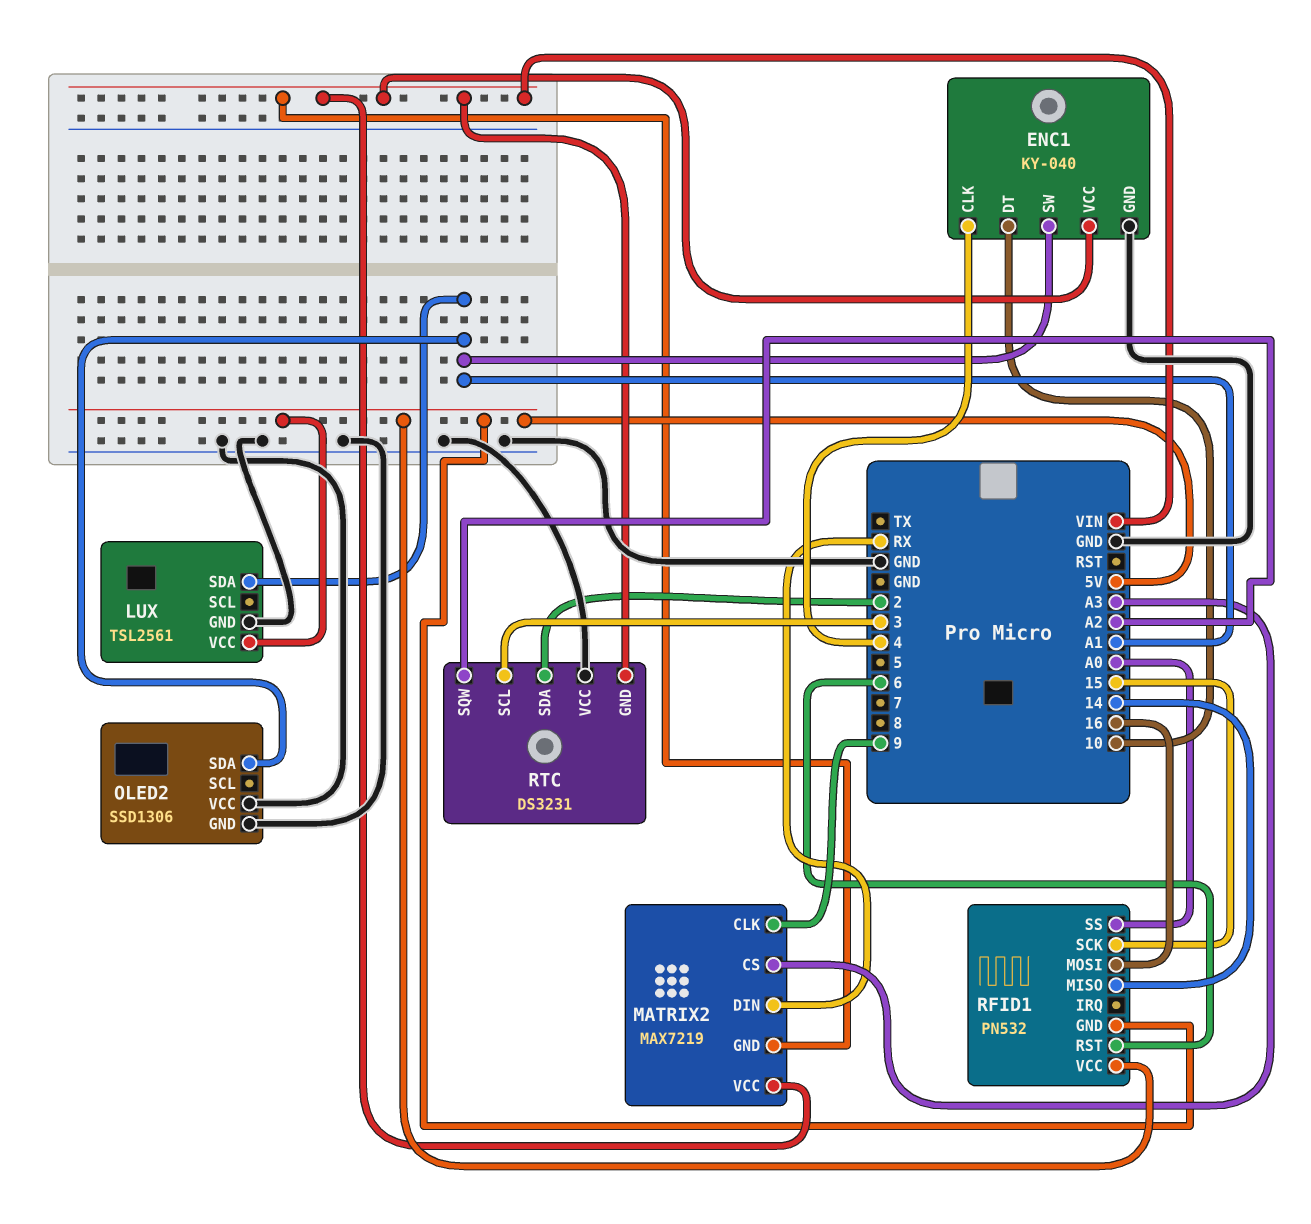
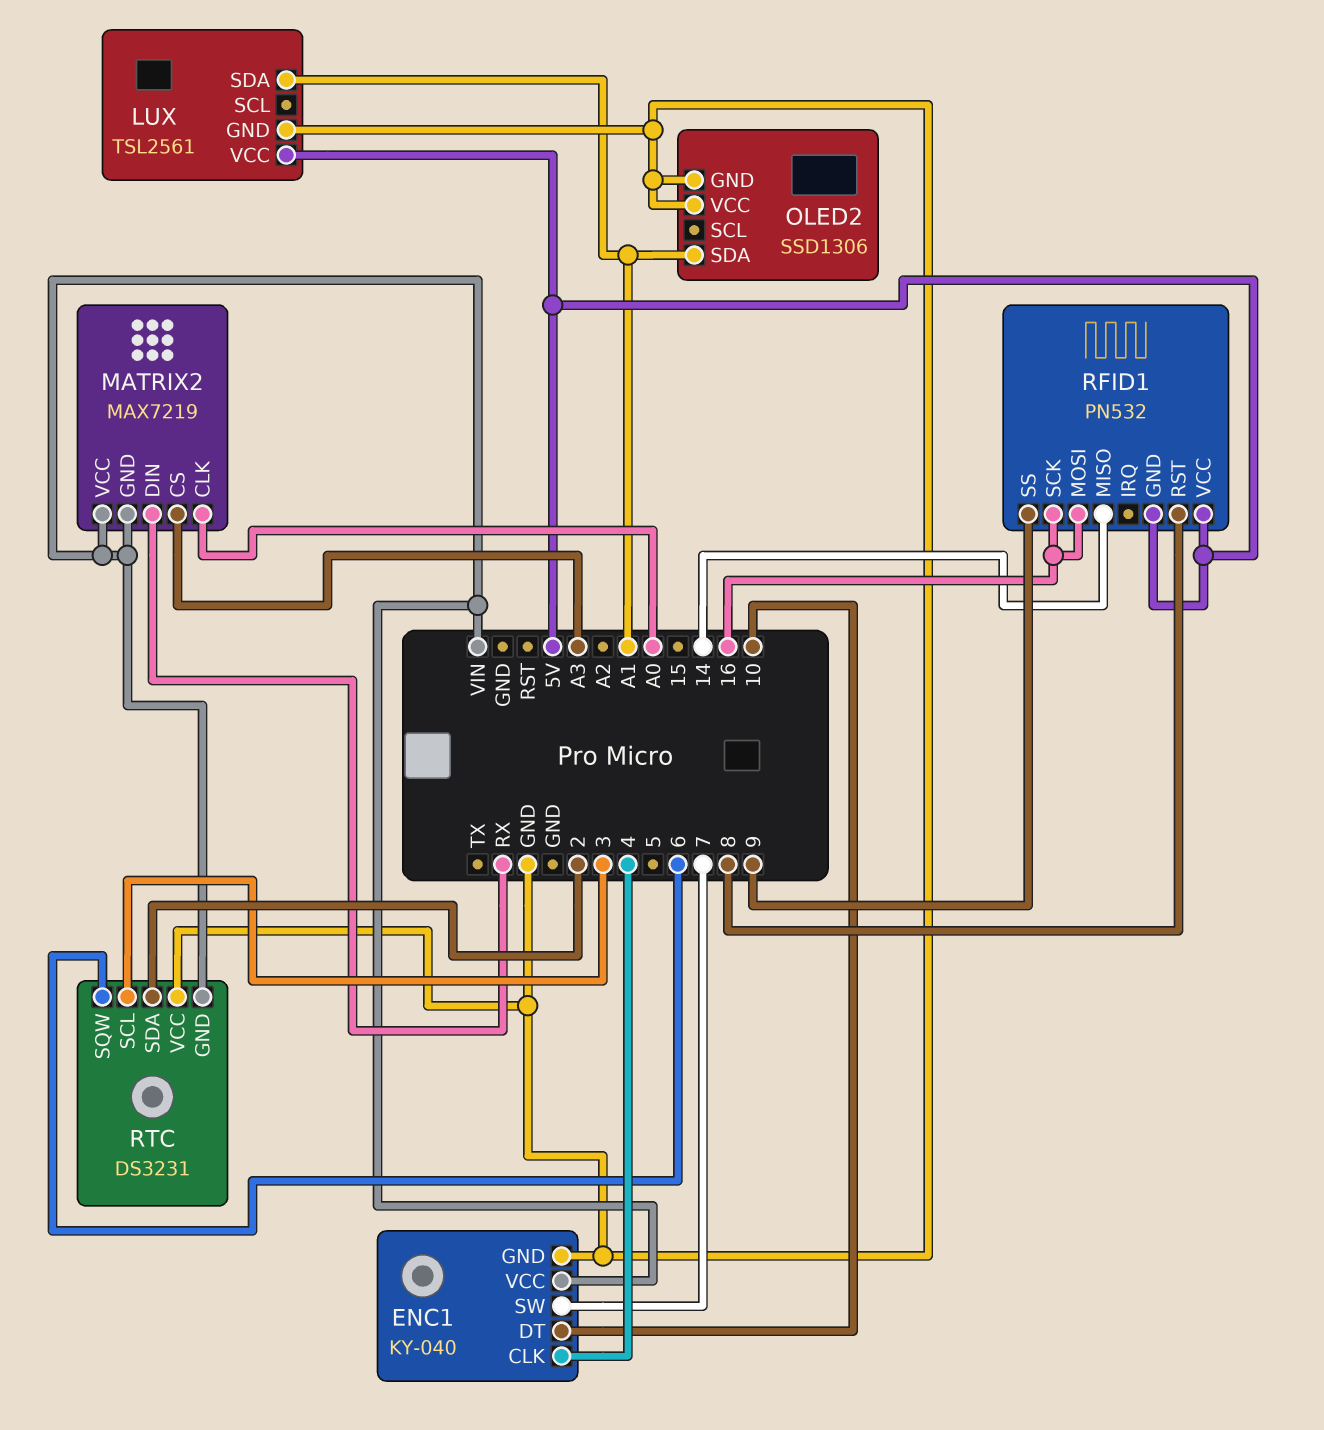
ENC1 pin SW: A1 -> 7
MATRIX2 pin CLK: 9 -> A0
RFID1 pin RST: 6 -> 8
RFID1 pin SCK: 15 -> 16
RFID1 pin SS: A0 -> 9
RTC pin SQW: A2 -> 6

